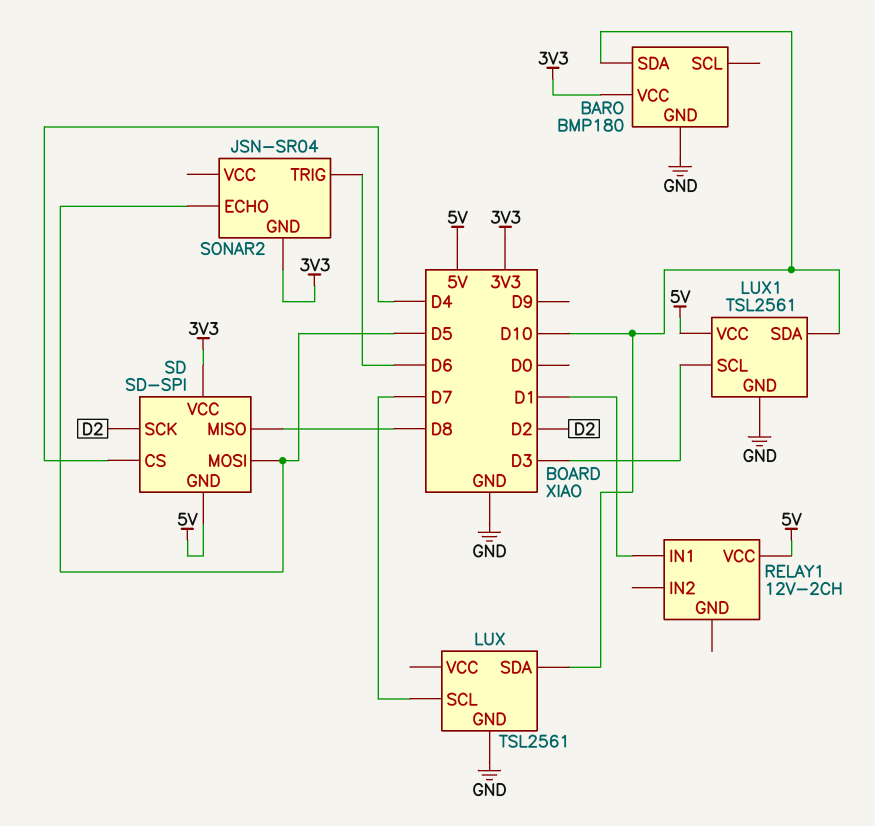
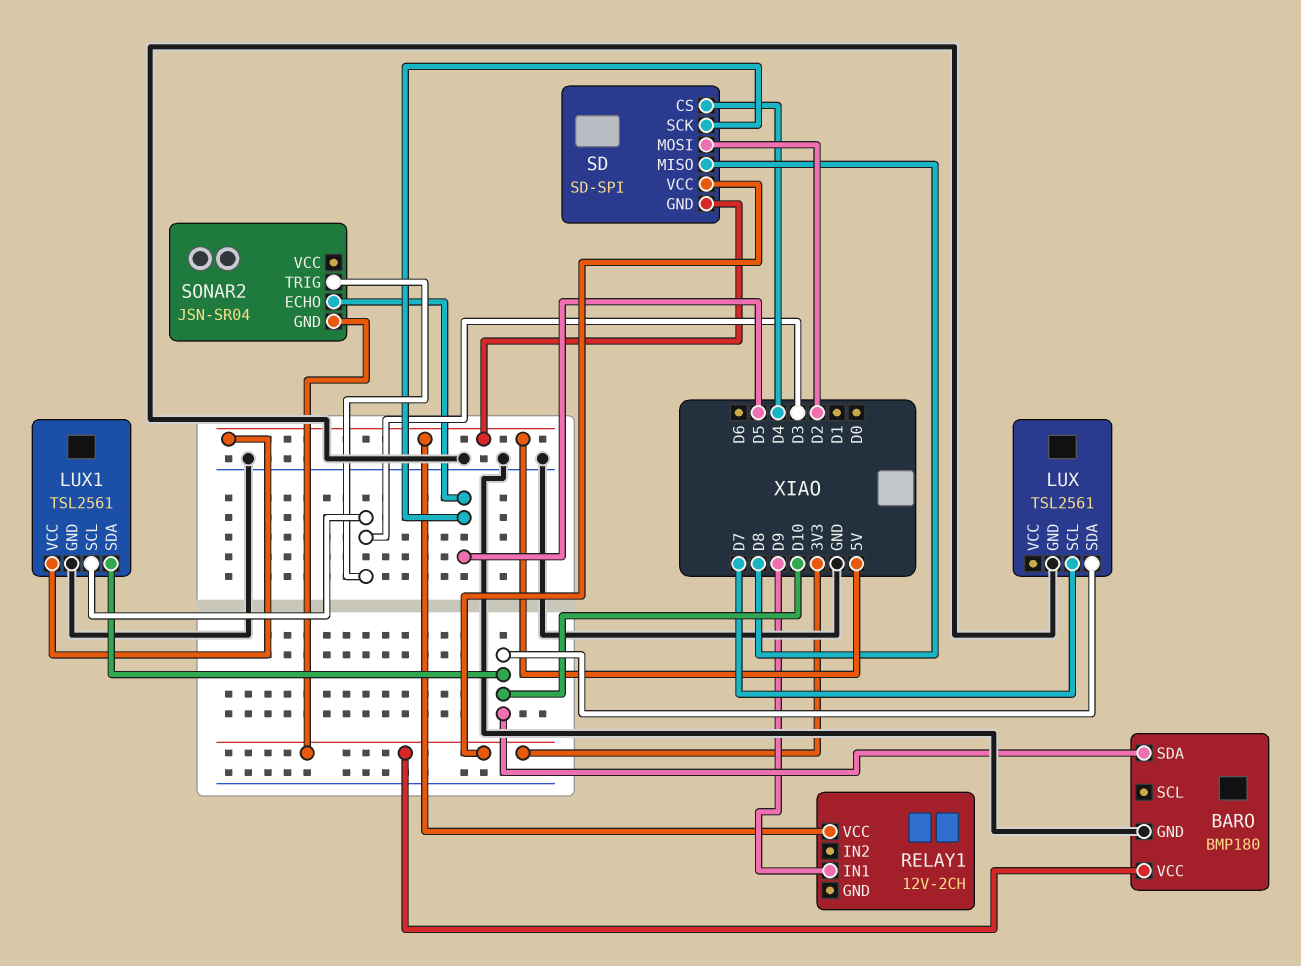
RELAY1 pin IN1: D1 -> D9
SD pin MOSI: D5 -> D2
SD pin SCK: D2 -> D5
SONAR2 pin TRIG: D6 -> D3

